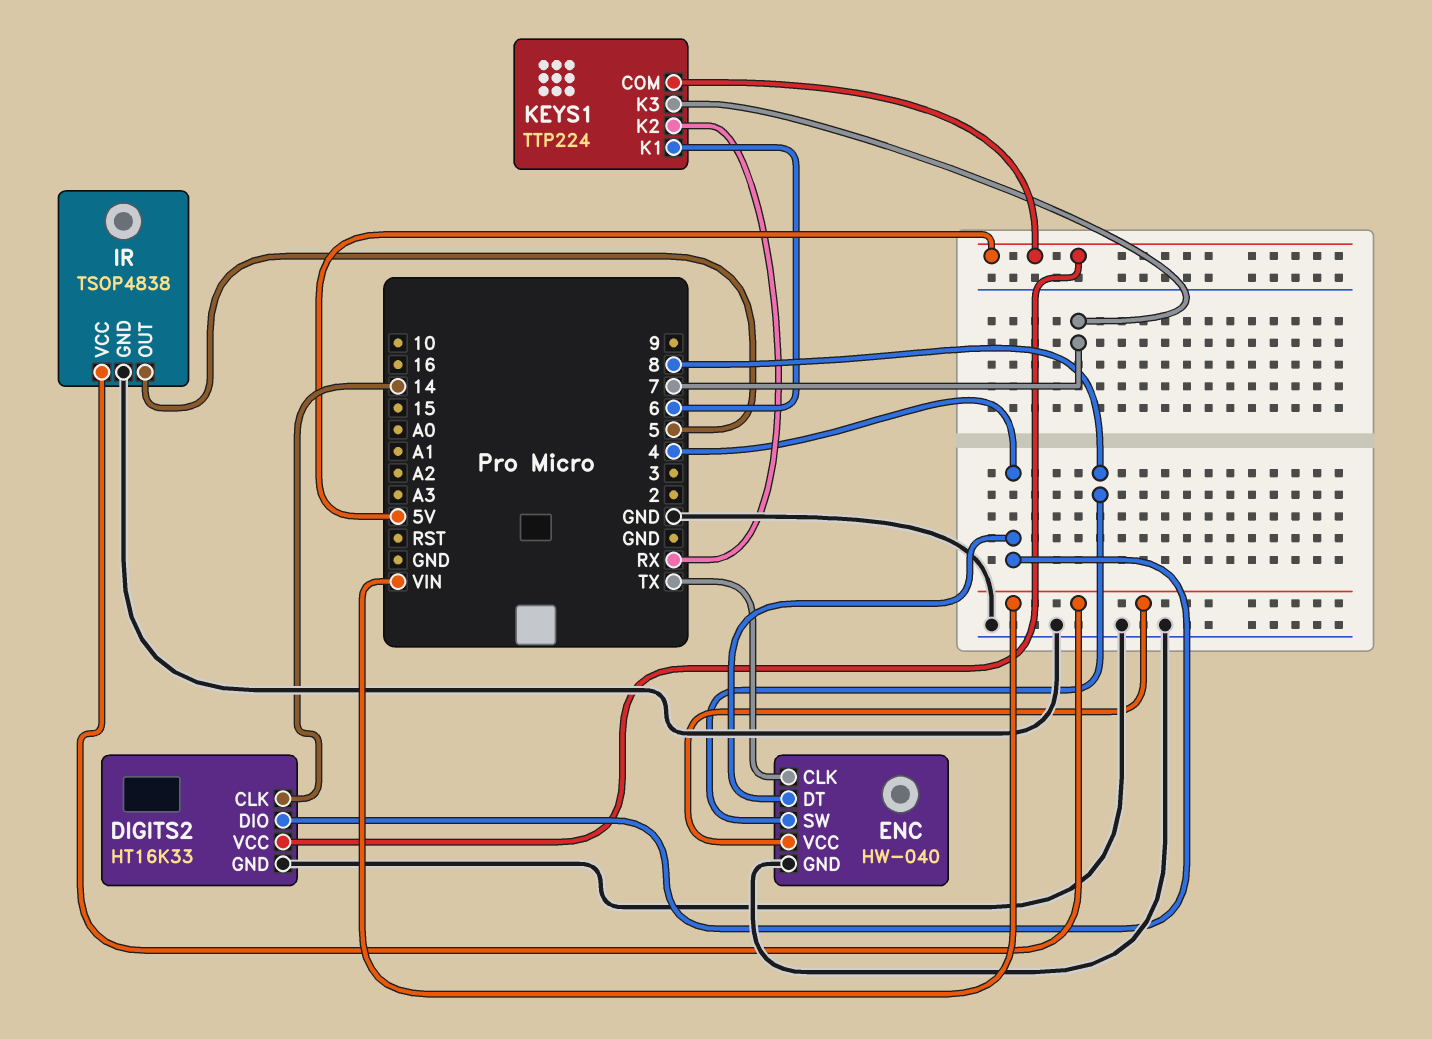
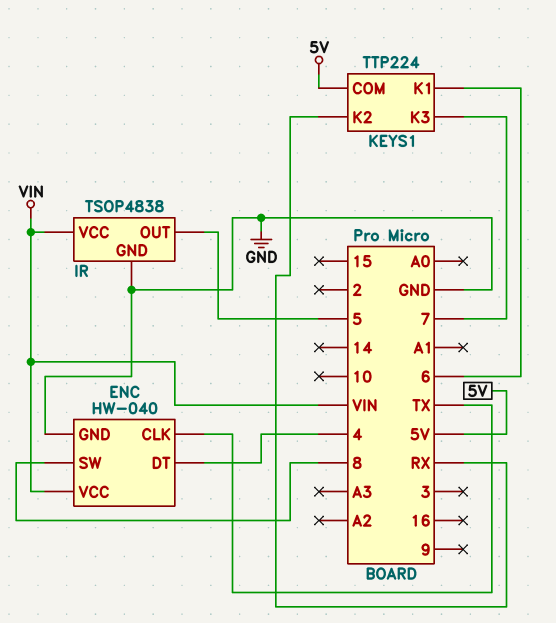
DIGITS2: HT16K33 -> none
DIGITS2 pin CLK: 14 -> none
DIGITS2 pin DIO: 4 -> none
DIGITS2 pin GND: GND -> none
DIGITS2 pin VCC: 5V -> none

